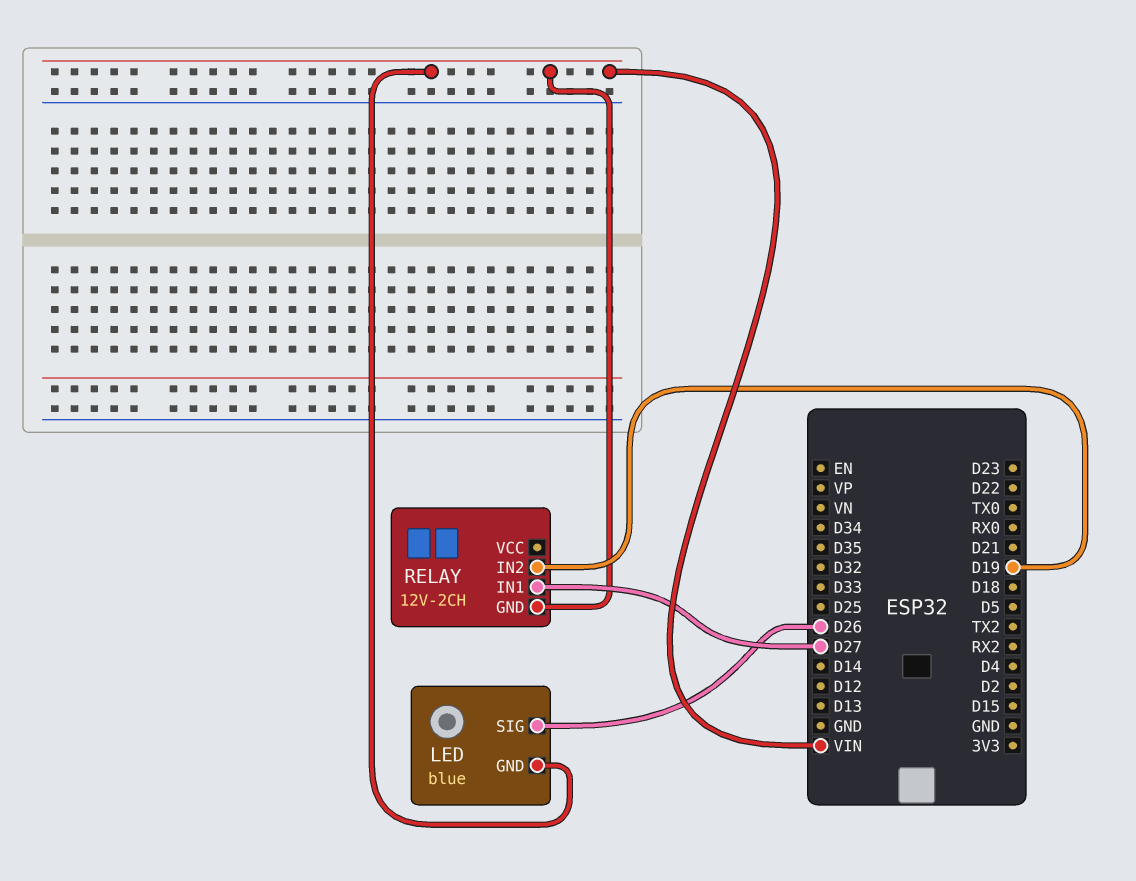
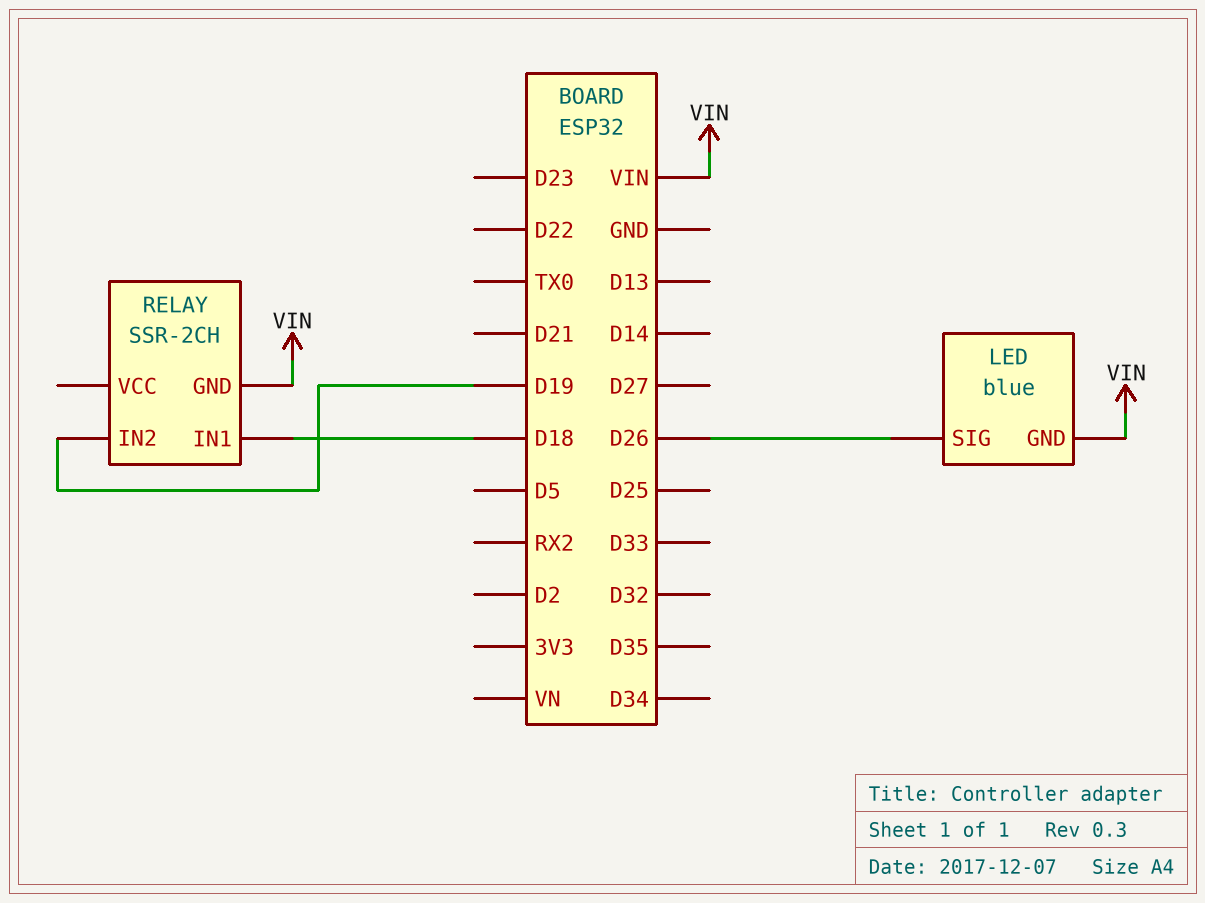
RELAY: 12V-2CH -> SSR-2CH
RELAY pin IN1: D27 -> D18

